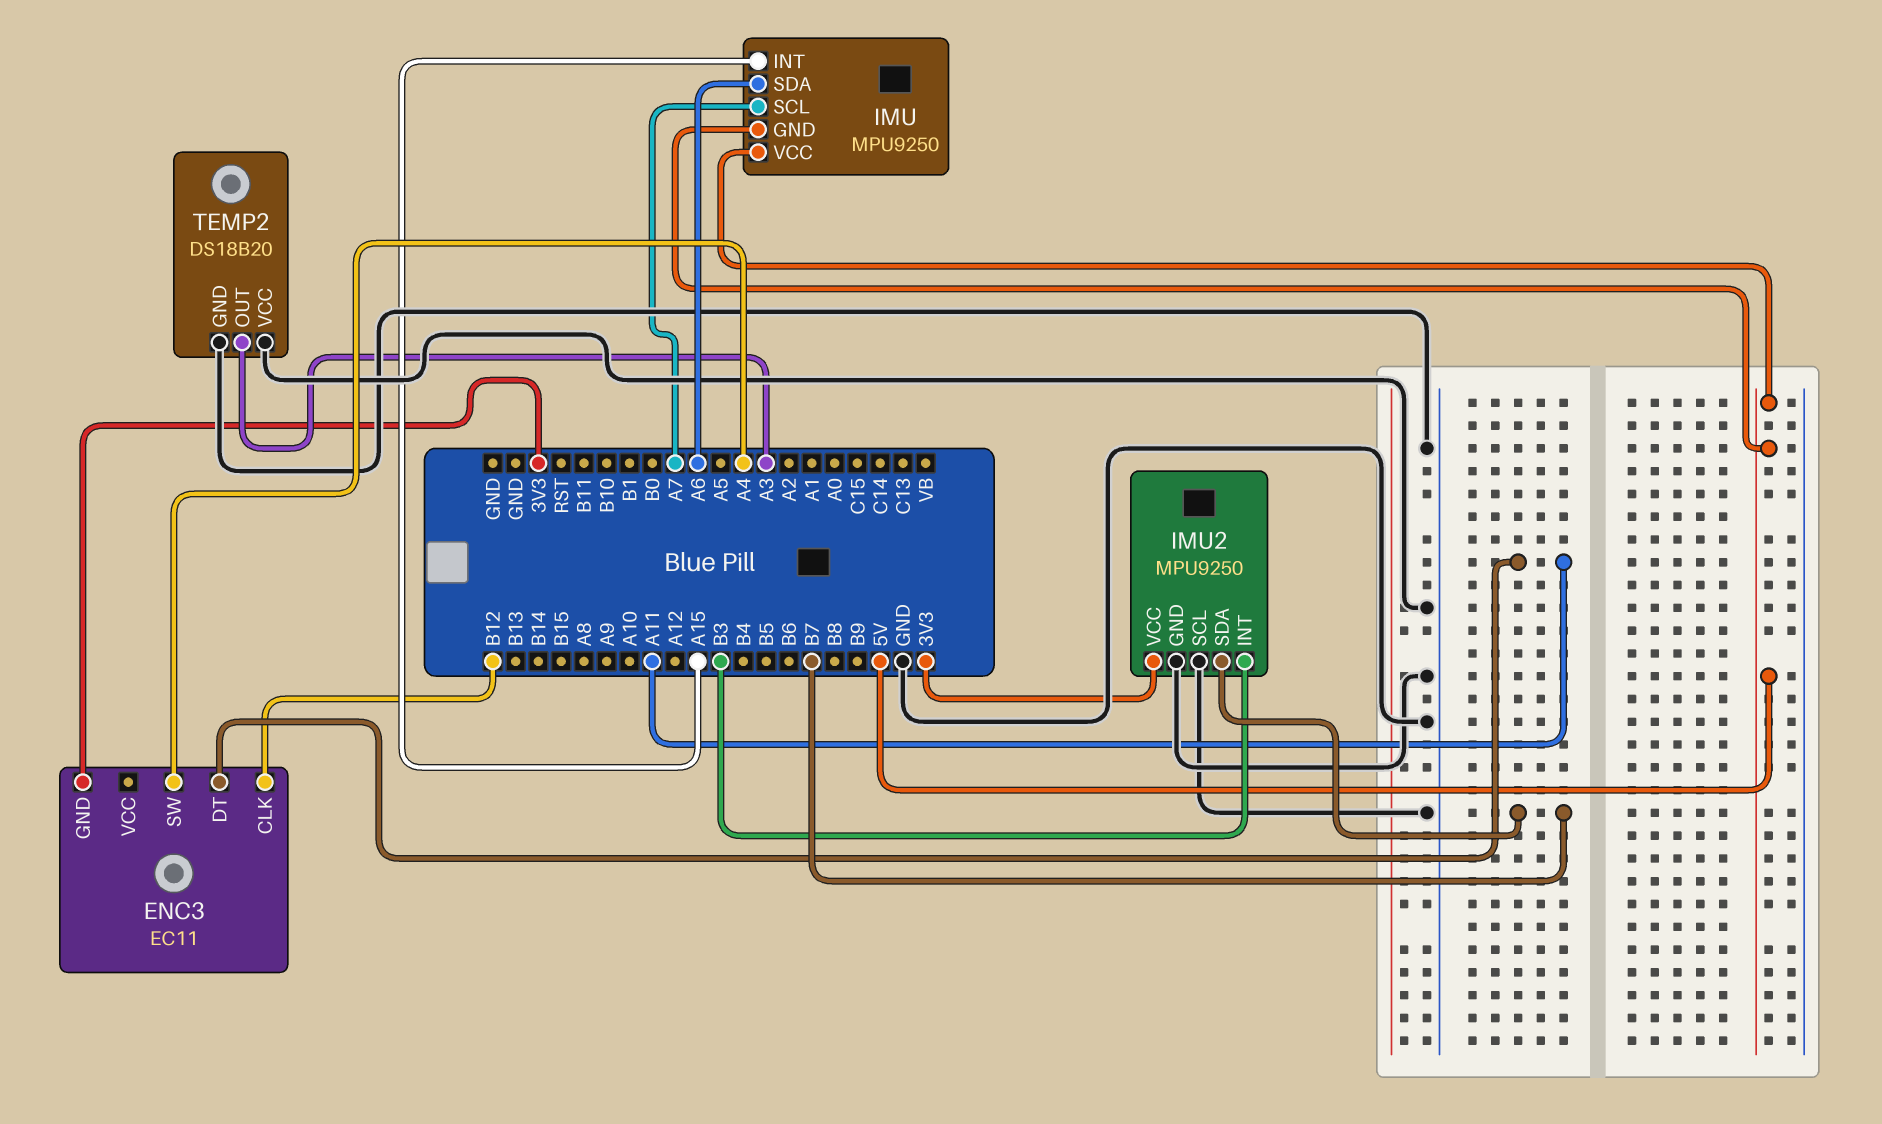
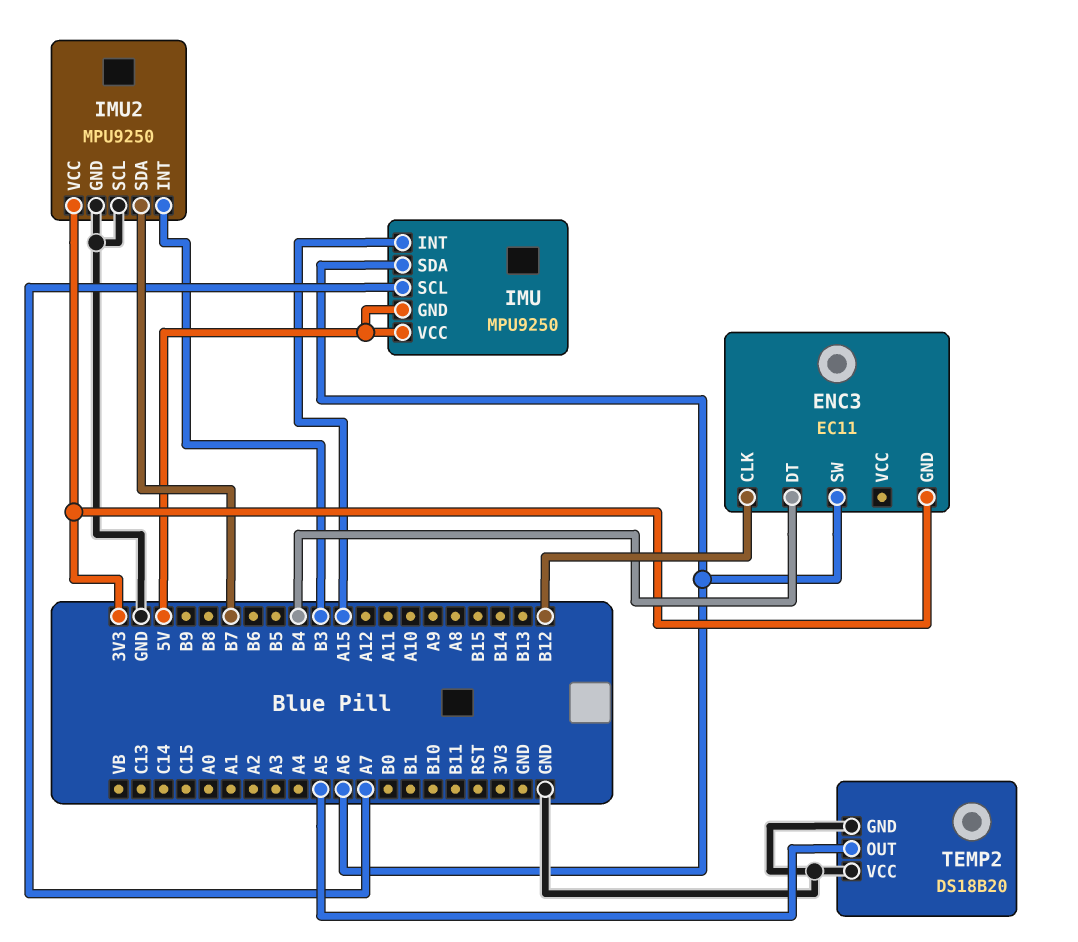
ENC3 pin DT: A11 -> B4
ENC3 pin SW: A4 -> A6
TEMP2 pin OUT: A3 -> A5

